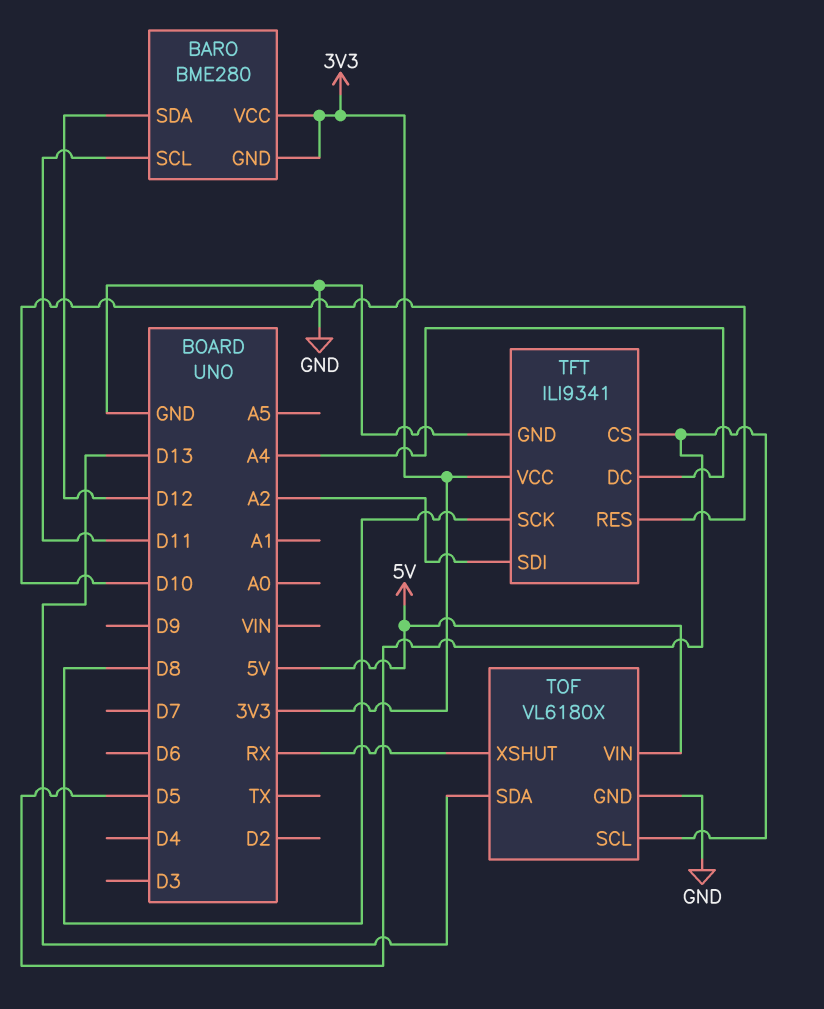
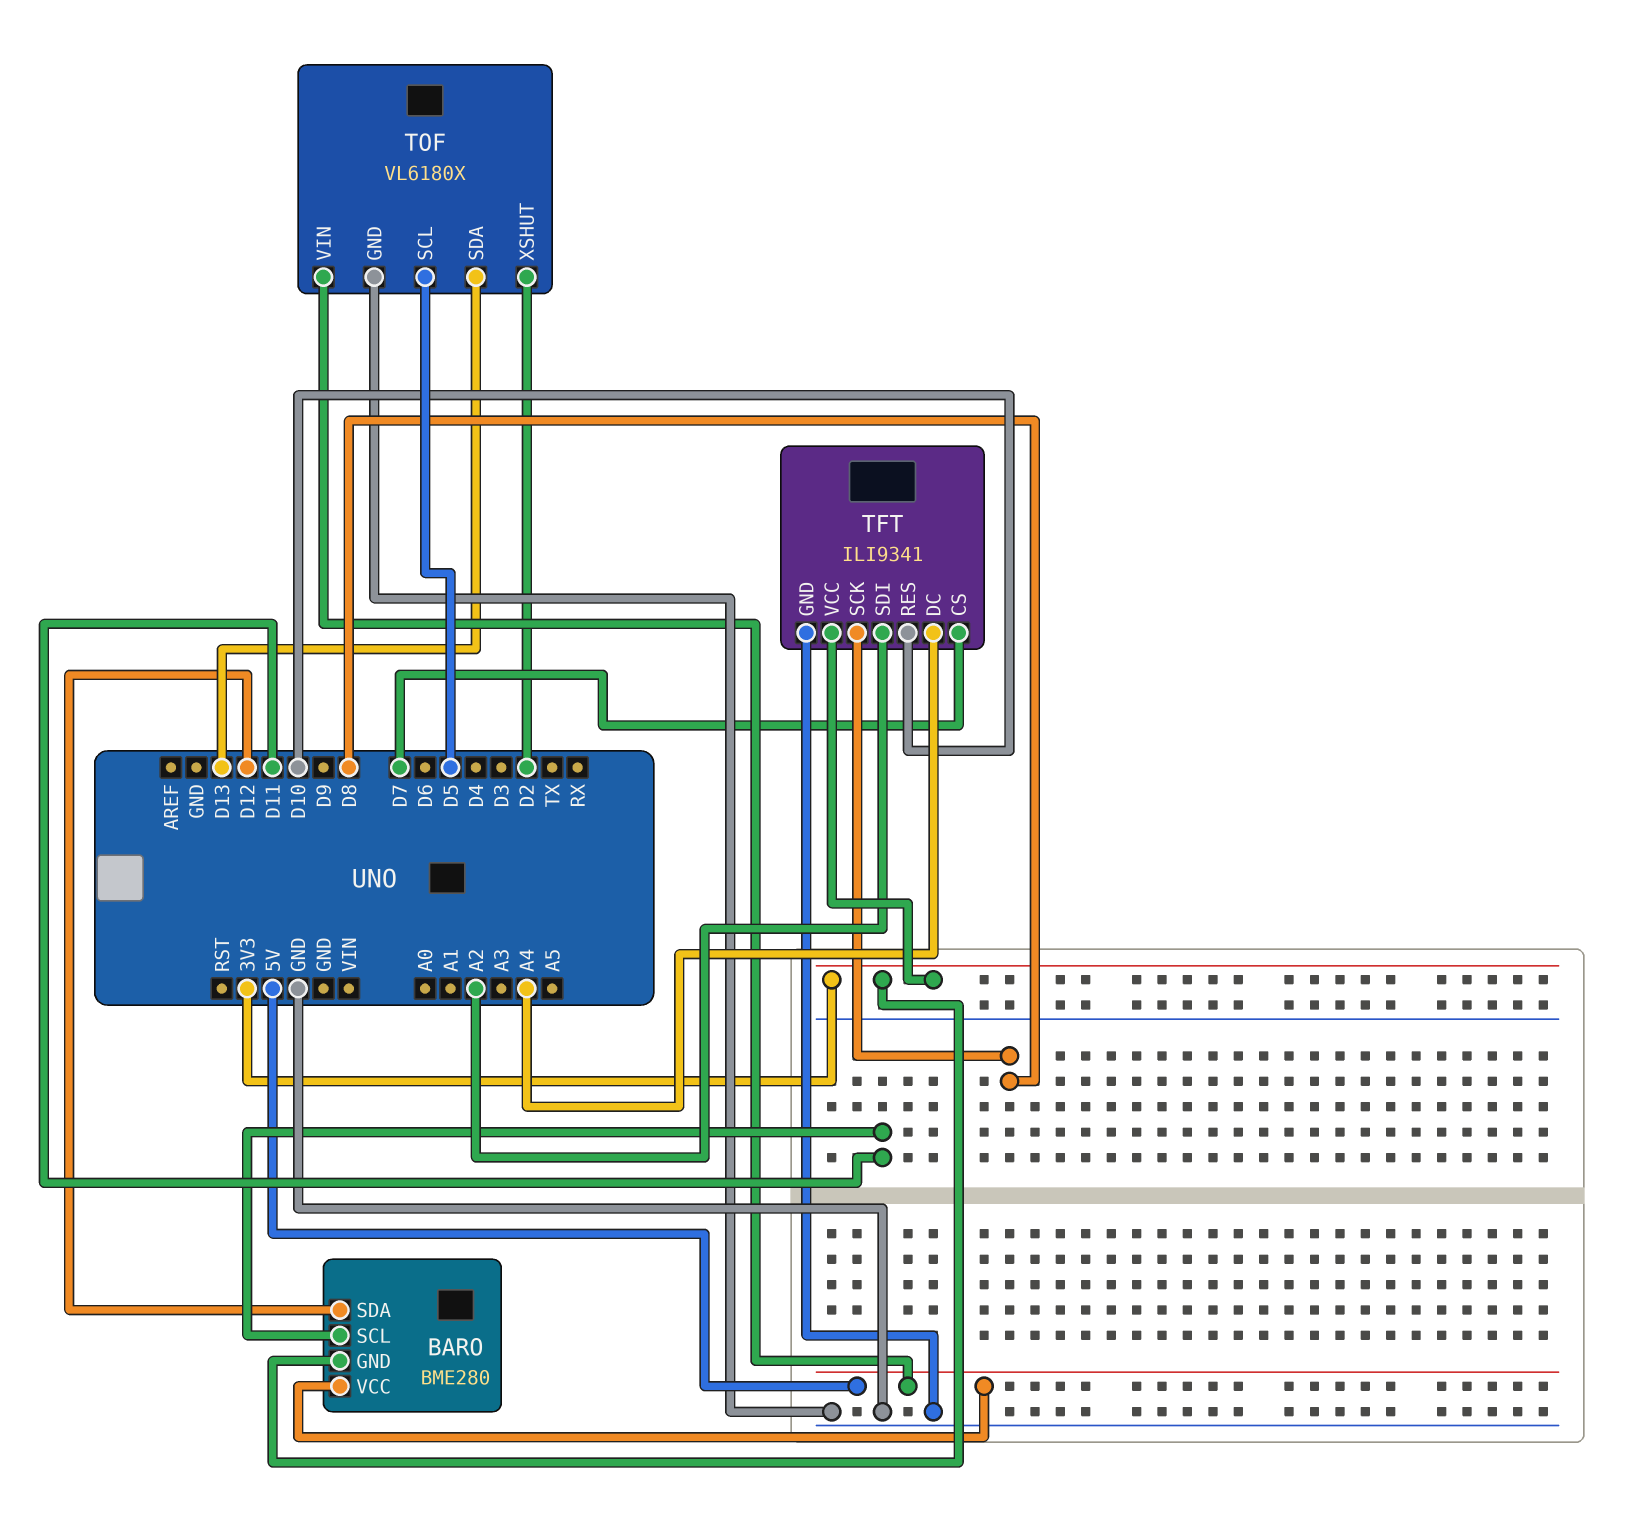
BARO pin VCC: 3V3 -> 5V
TFT pin CS: D5 -> D7
TOF pin XSHUT: RX -> D2

